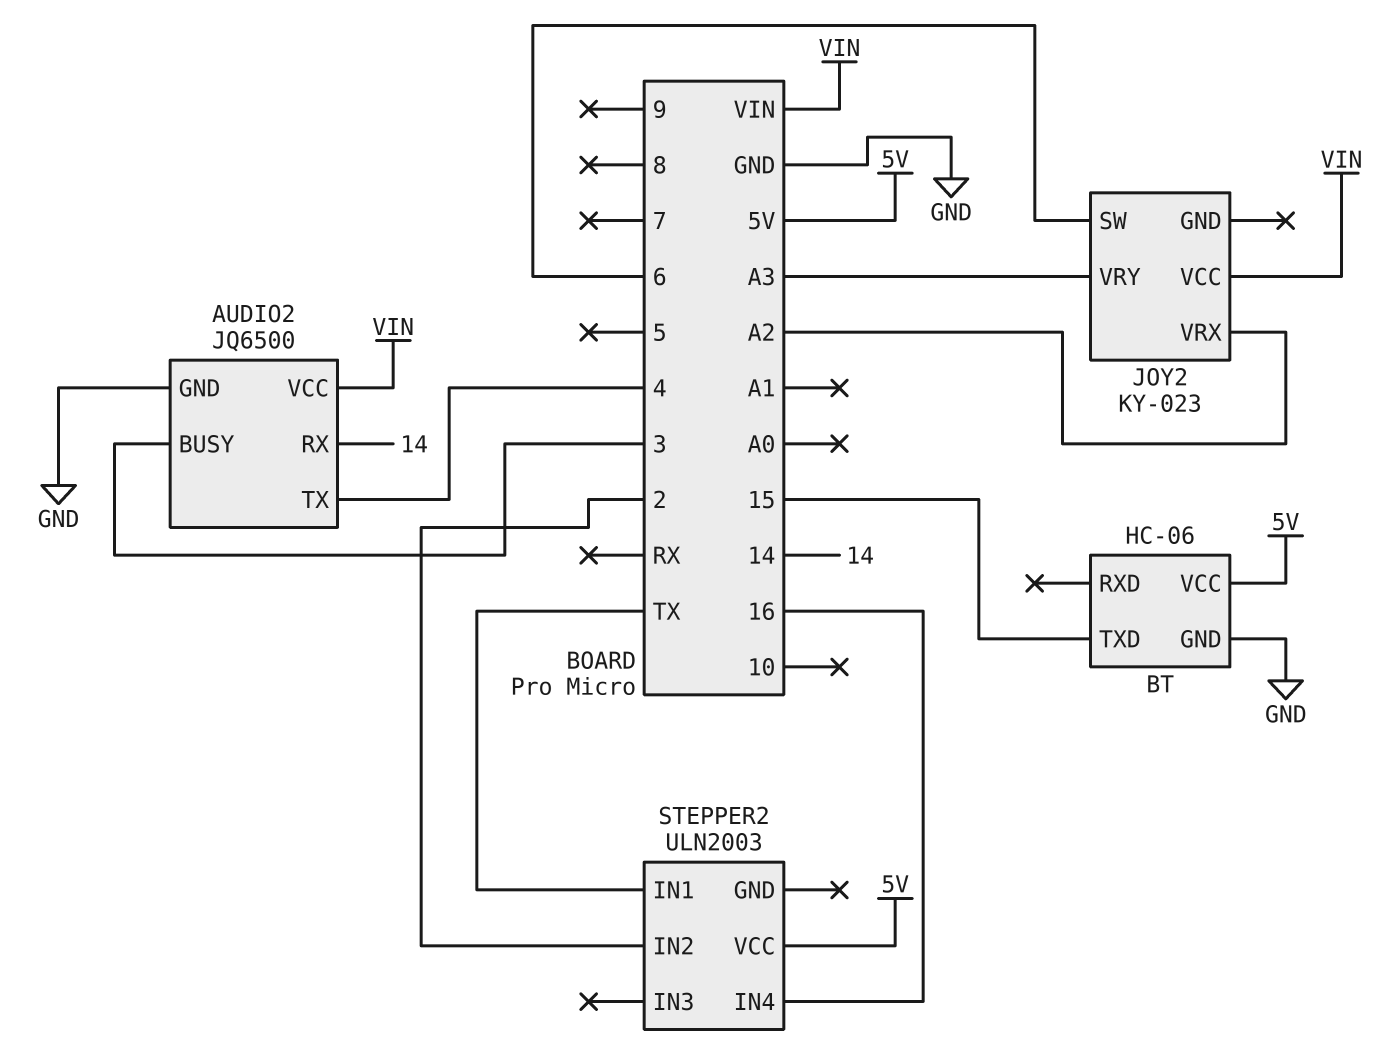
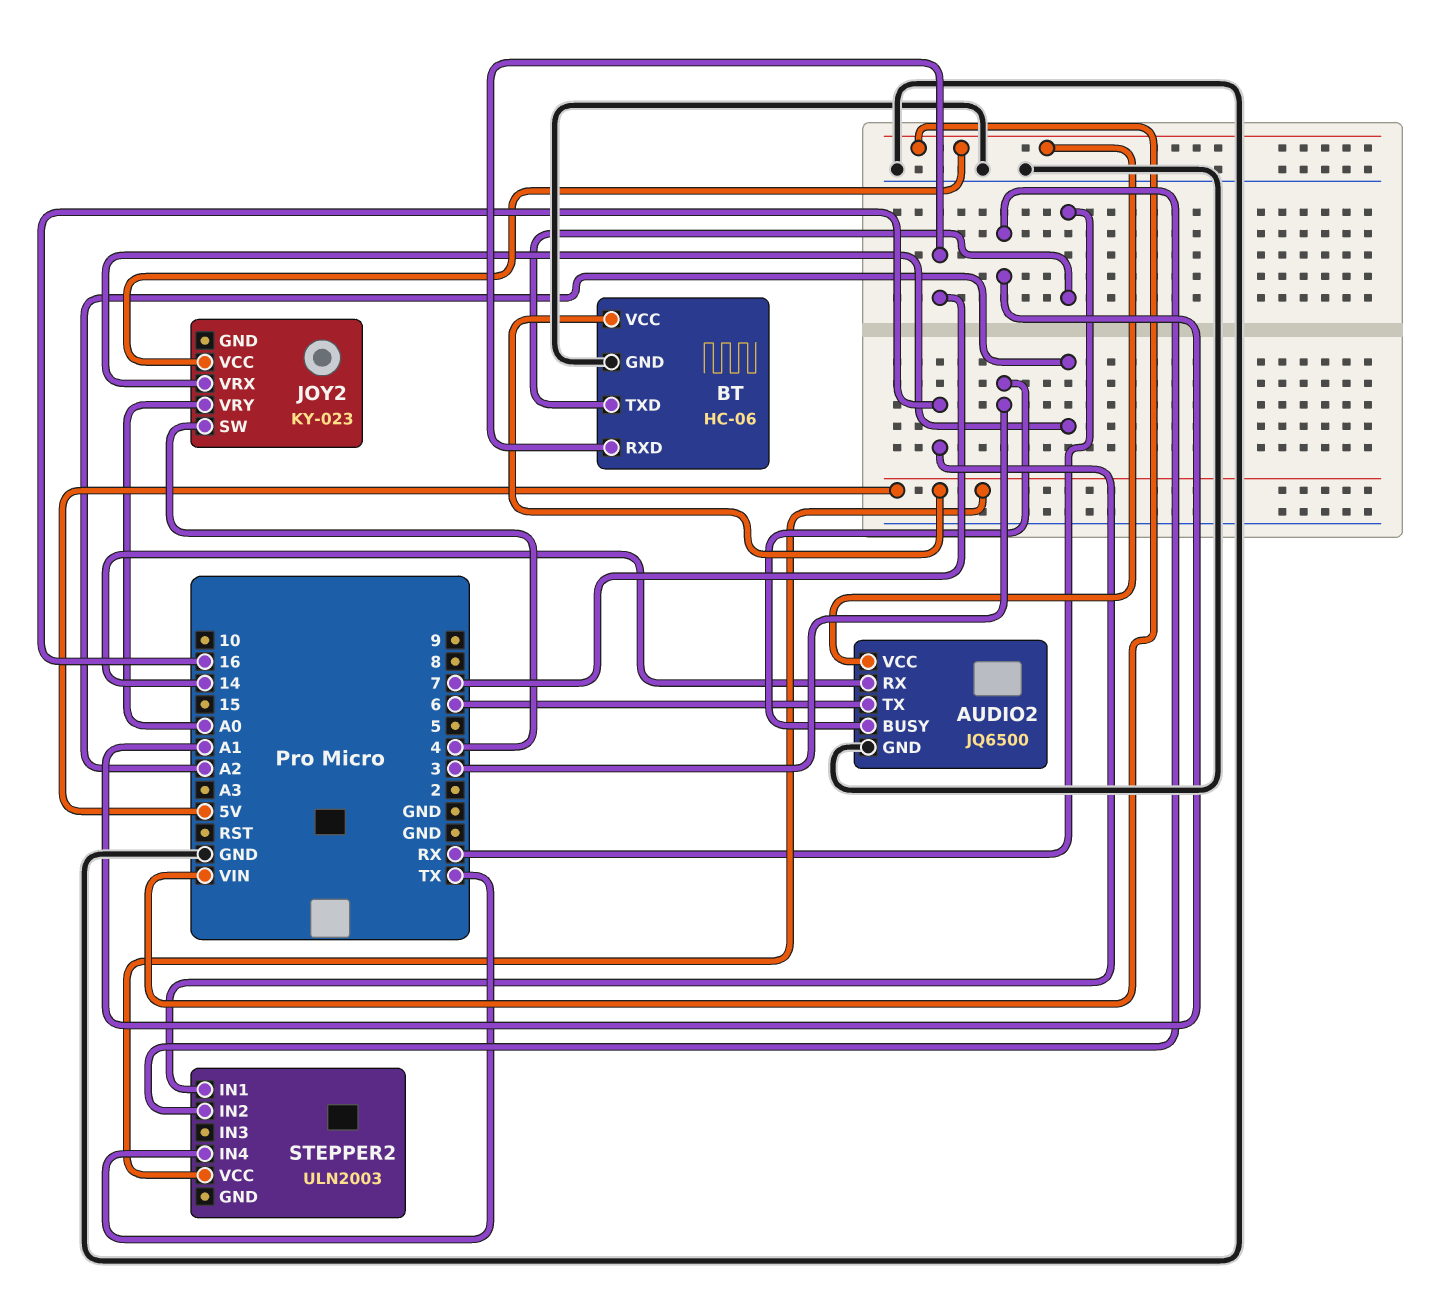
AUDIO2 pin TX: 4 -> 6
BT pin RXD: none -> 7
BT pin TXD: 15 -> RX
JOY2 pin SW: 6 -> 4
JOY2 pin VRY: A3 -> A0
STEPPER2 pin IN1: TX -> 16
STEPPER2 pin IN2: 2 -> A1
STEPPER2 pin IN4: 16 -> TX

